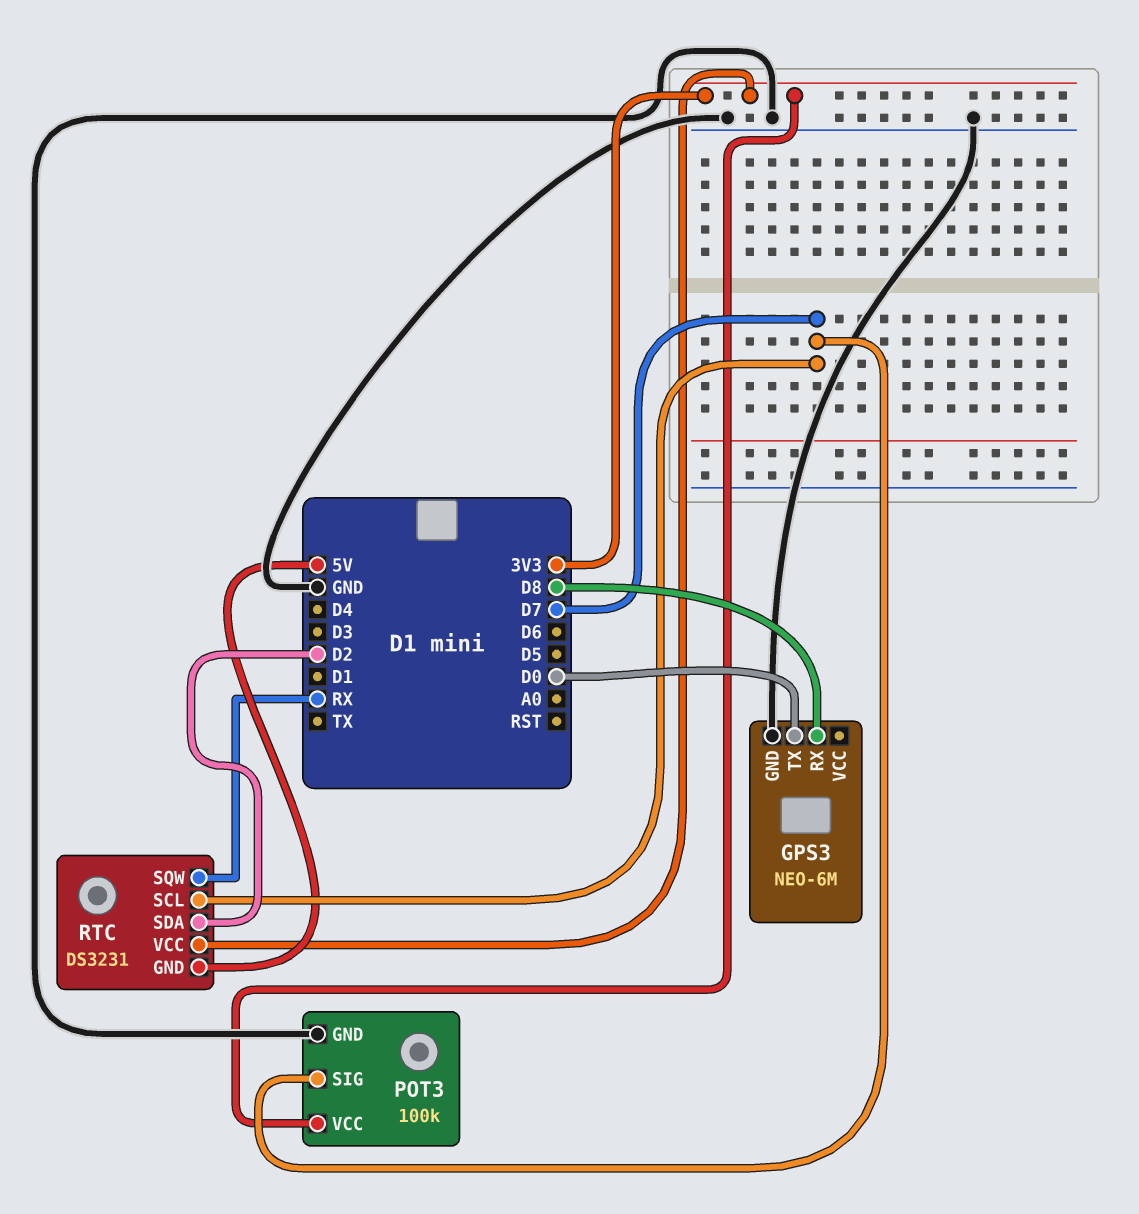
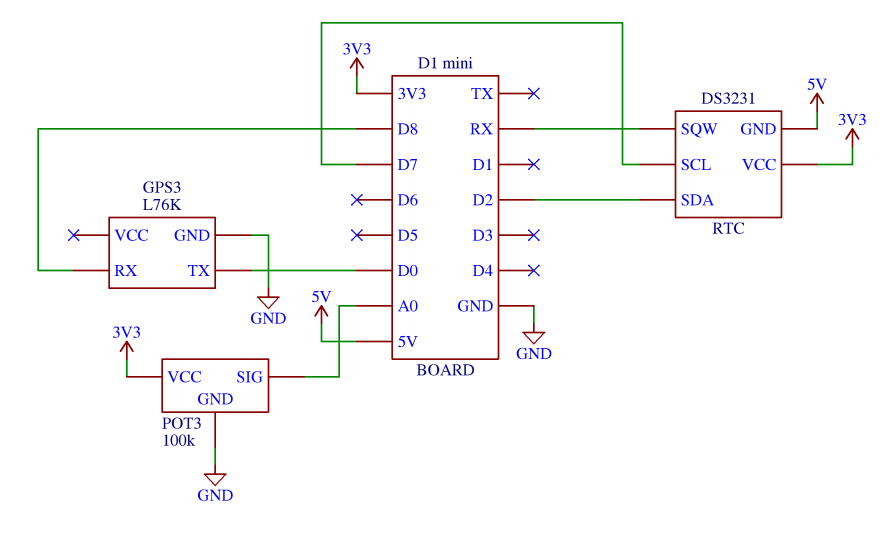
GPS3: NEO-6M -> L76K
POT3 pin SIG: D7 -> A0

